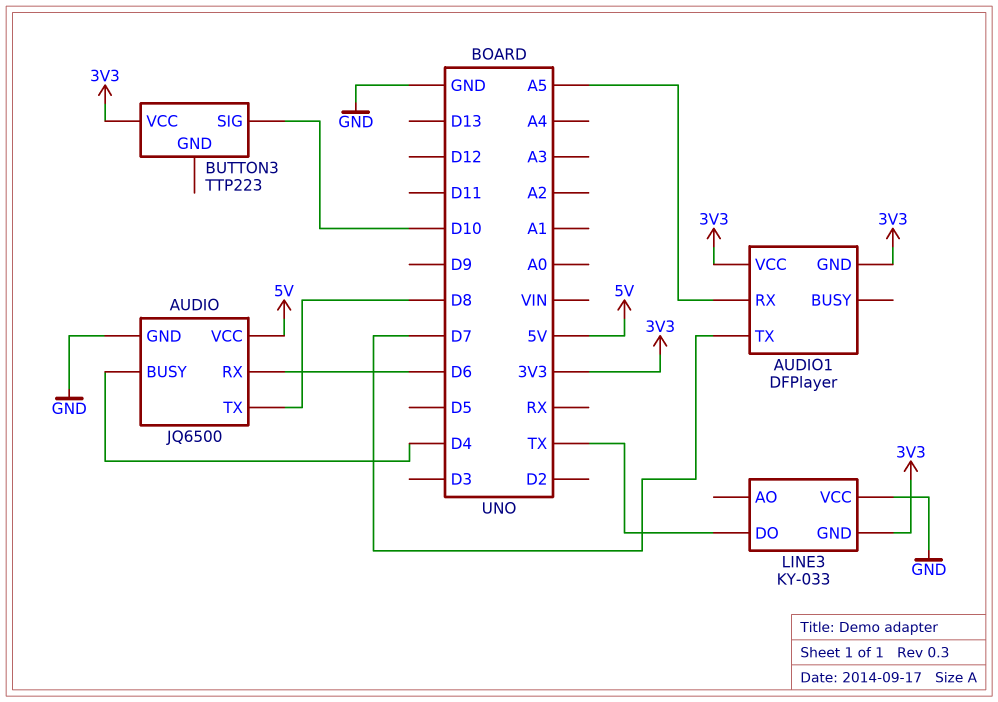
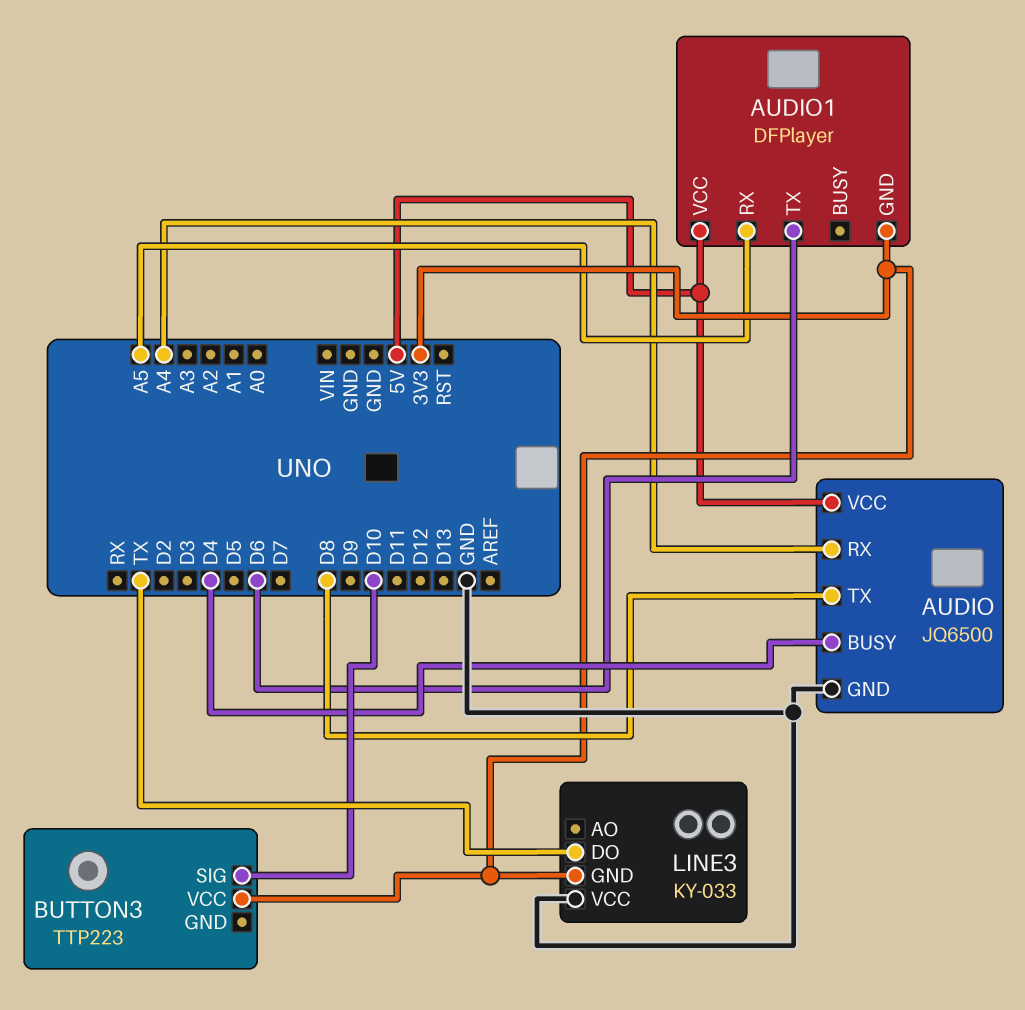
AUDIO pin RX: D6 -> A4
AUDIO1 pin TX: D7 -> D6
AUDIO1 pin VCC: 3V3 -> 5V

